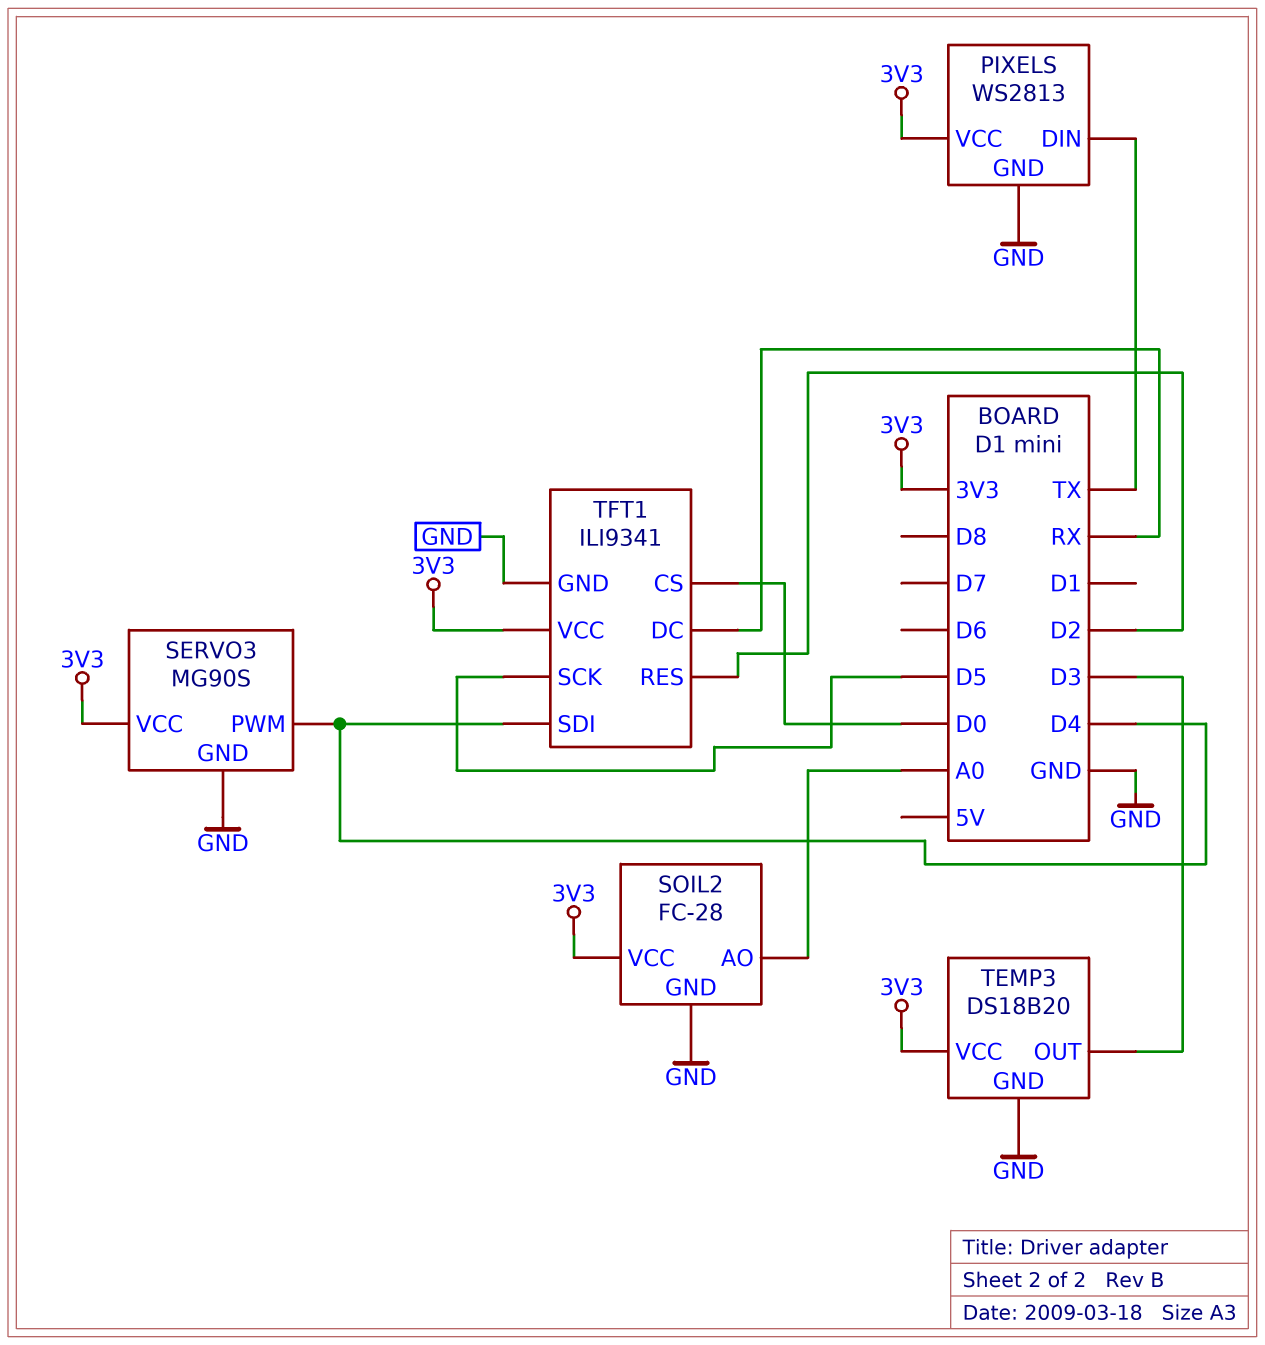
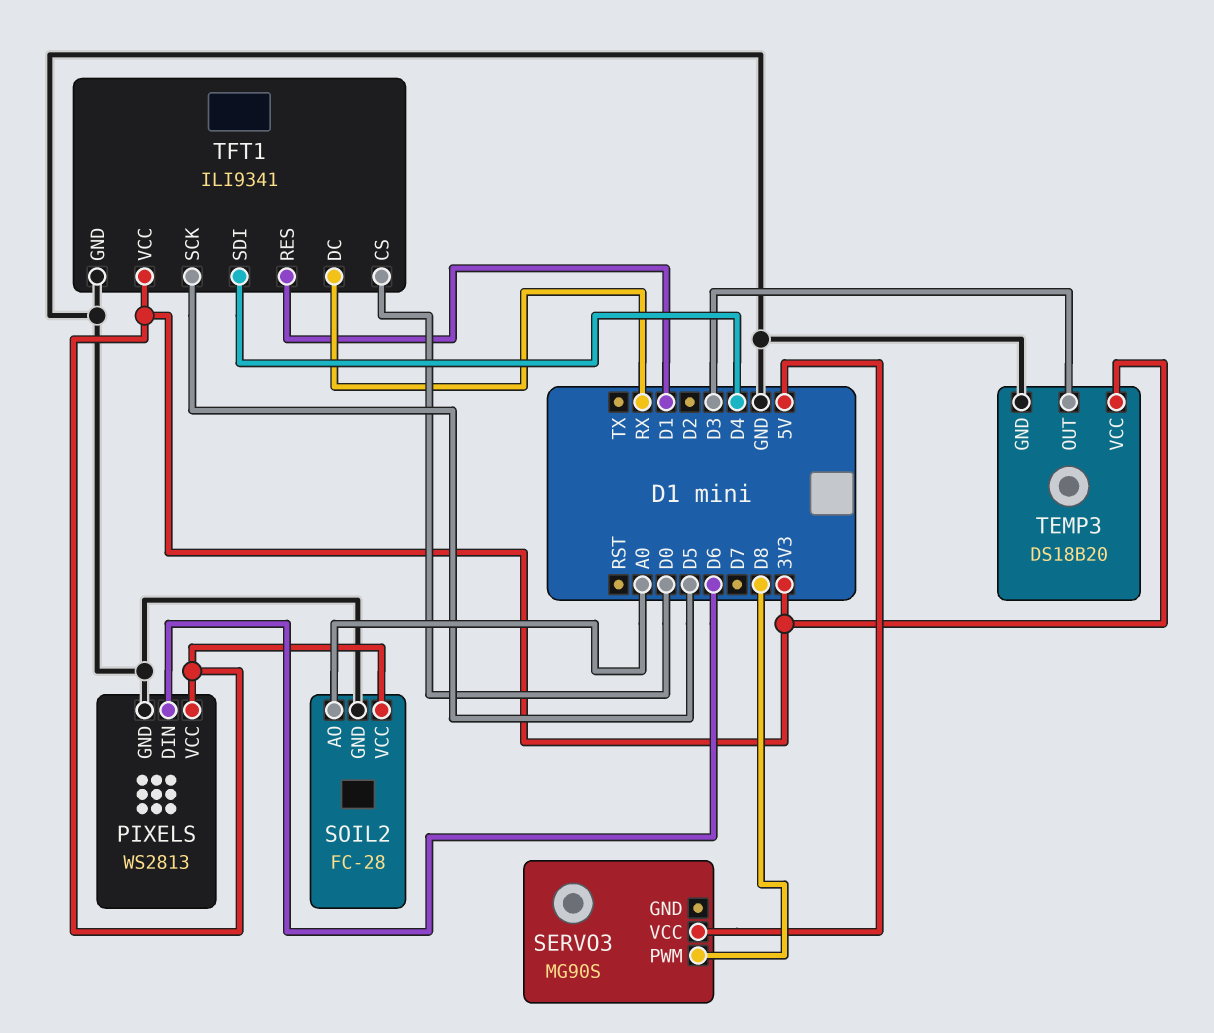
PIXELS pin DIN: TX -> D6
SERVO3 pin GND: GND -> none
SERVO3 pin PWM: D4 -> D8
SERVO3 pin VCC: 3V3 -> 5V
TFT1 pin RES: D2 -> D1

